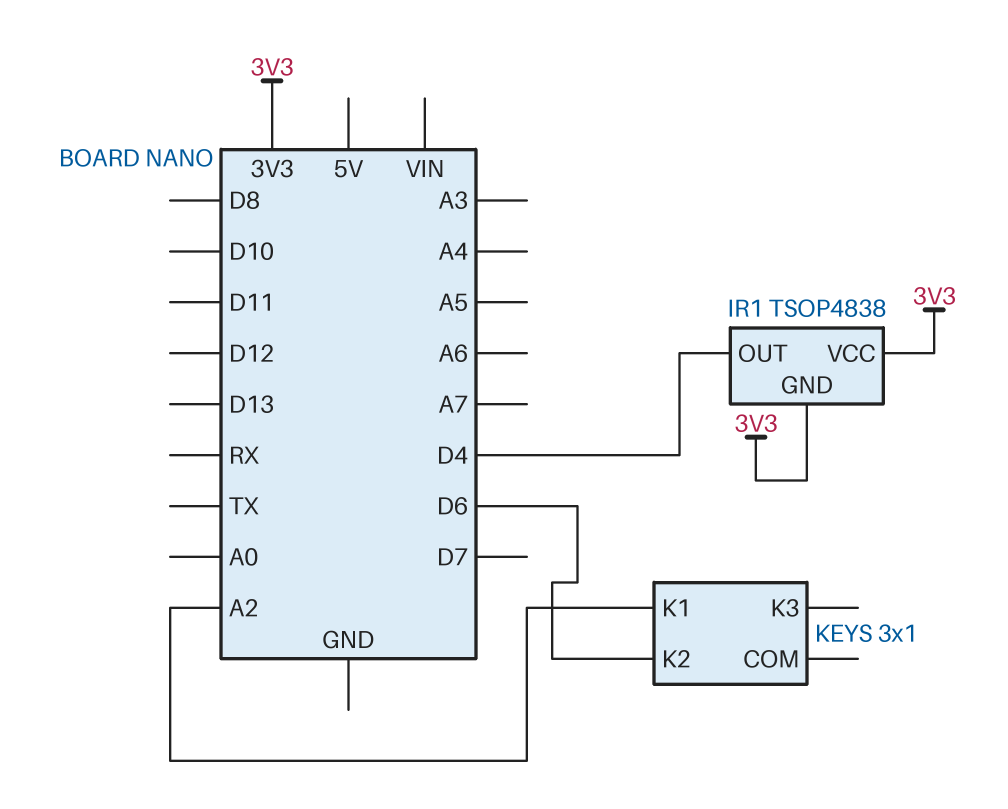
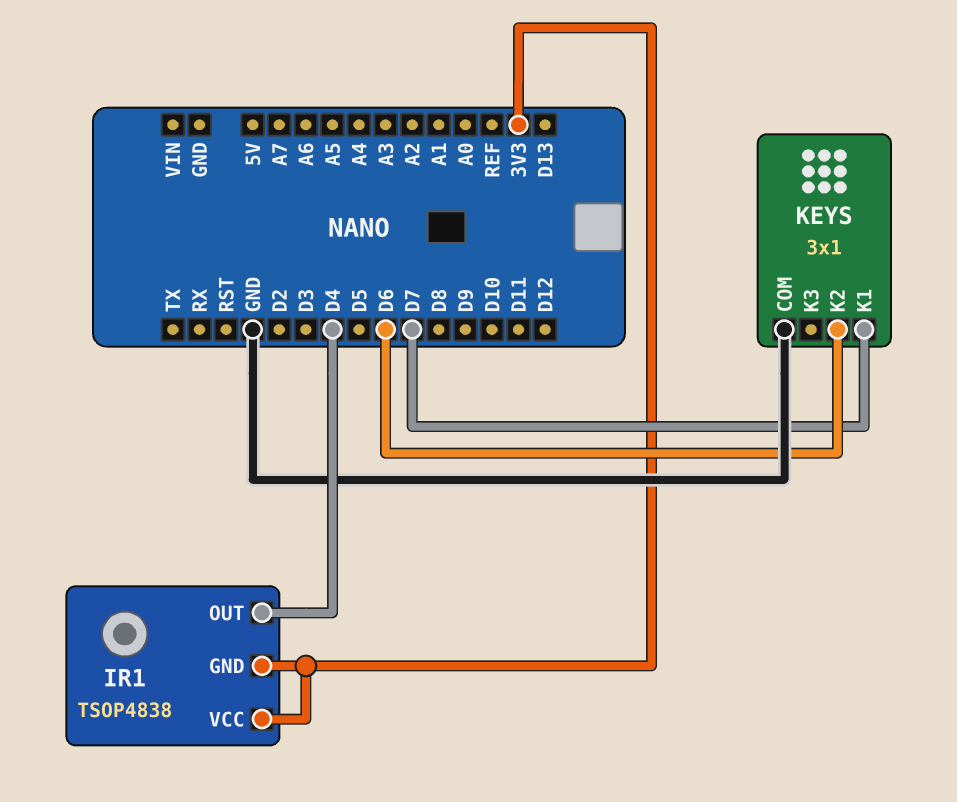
KEYS pin COM: none -> GND
KEYS pin K1: A2 -> D7

